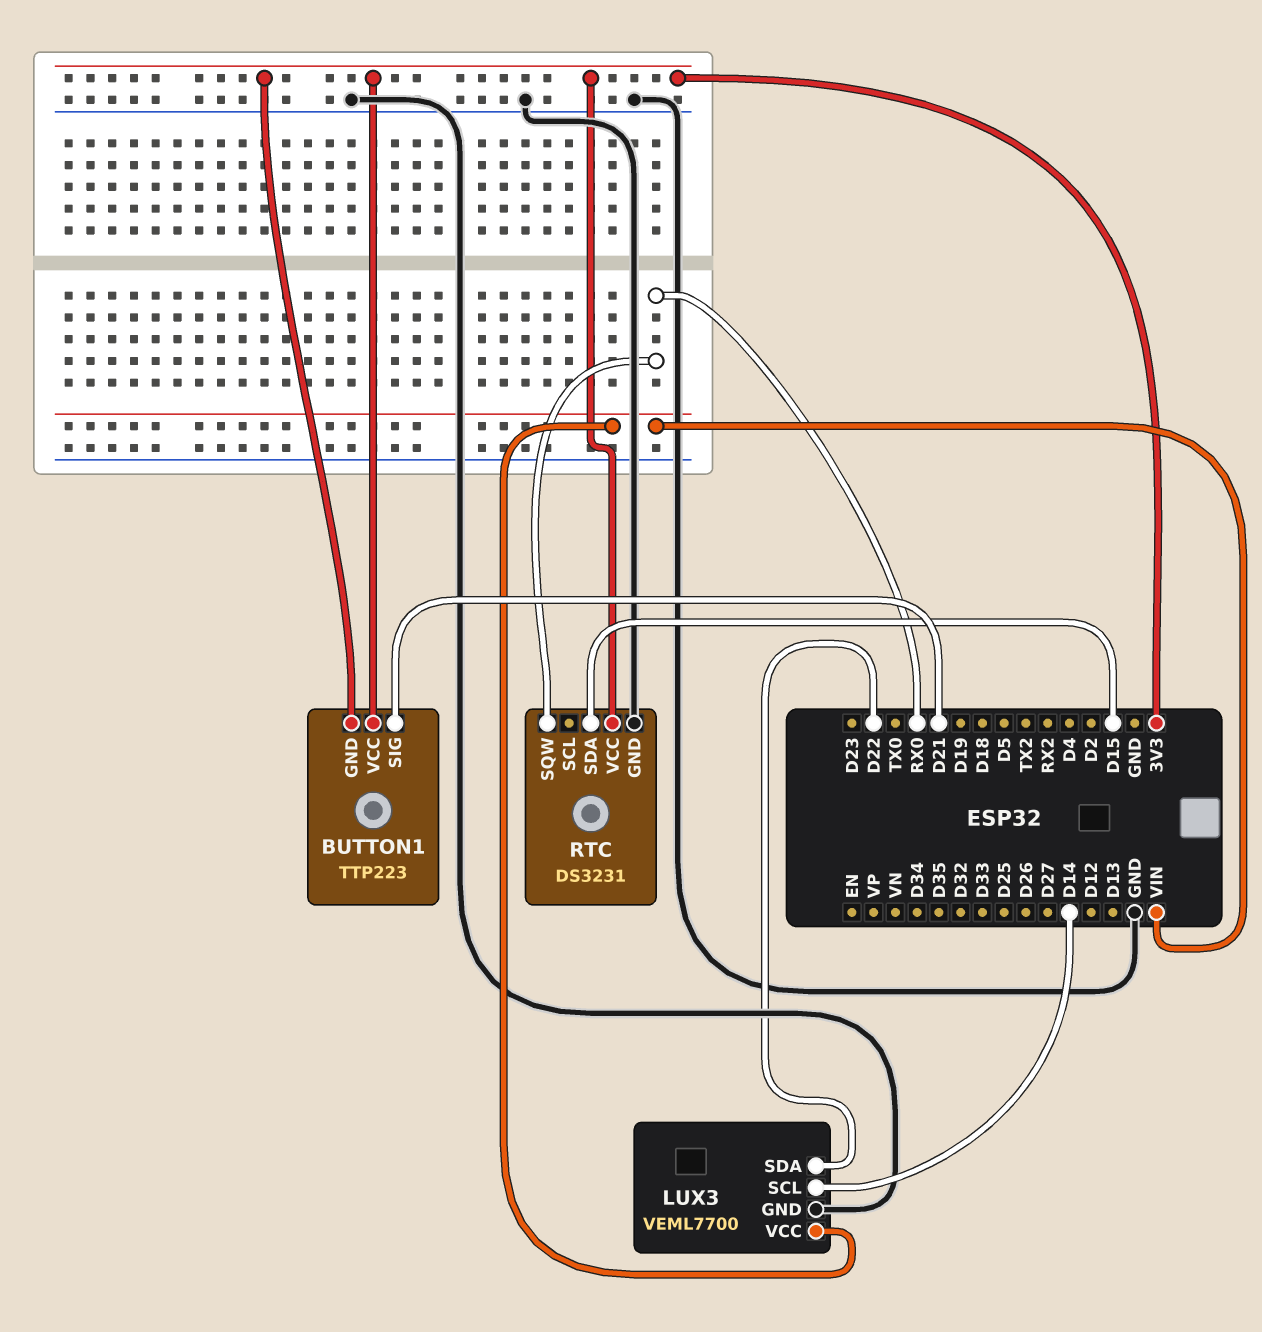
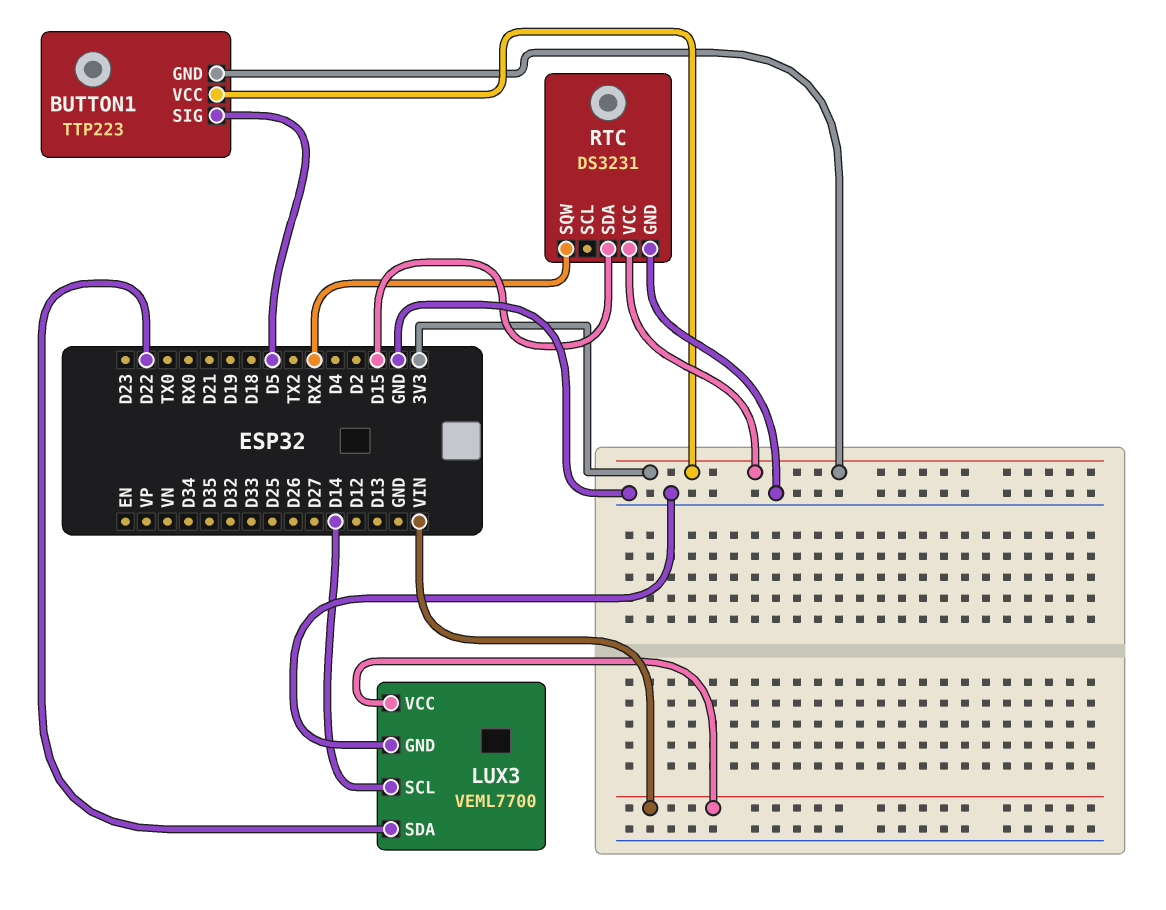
BUTTON1 pin SIG: D21 -> D5
RTC pin SQW: RX0 -> RX2

